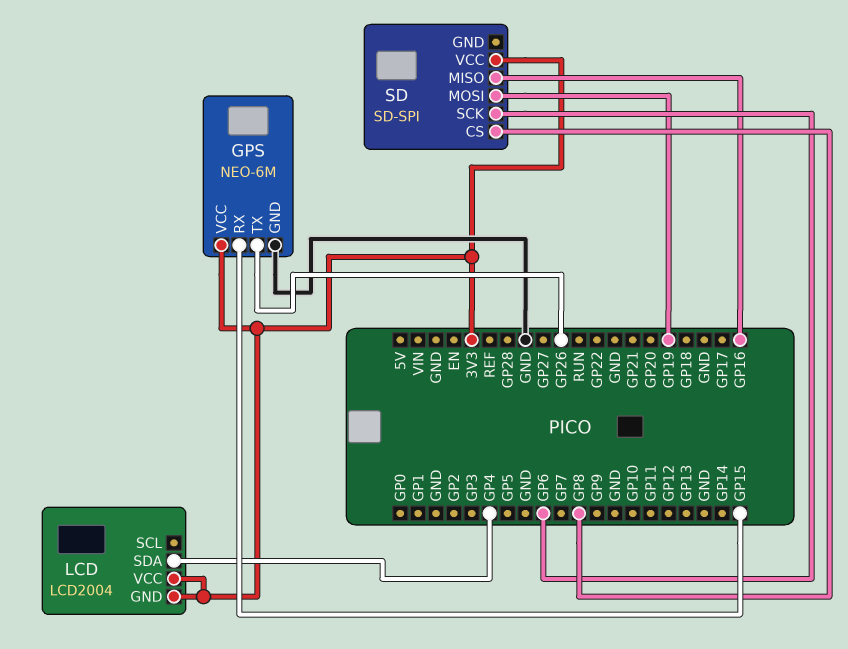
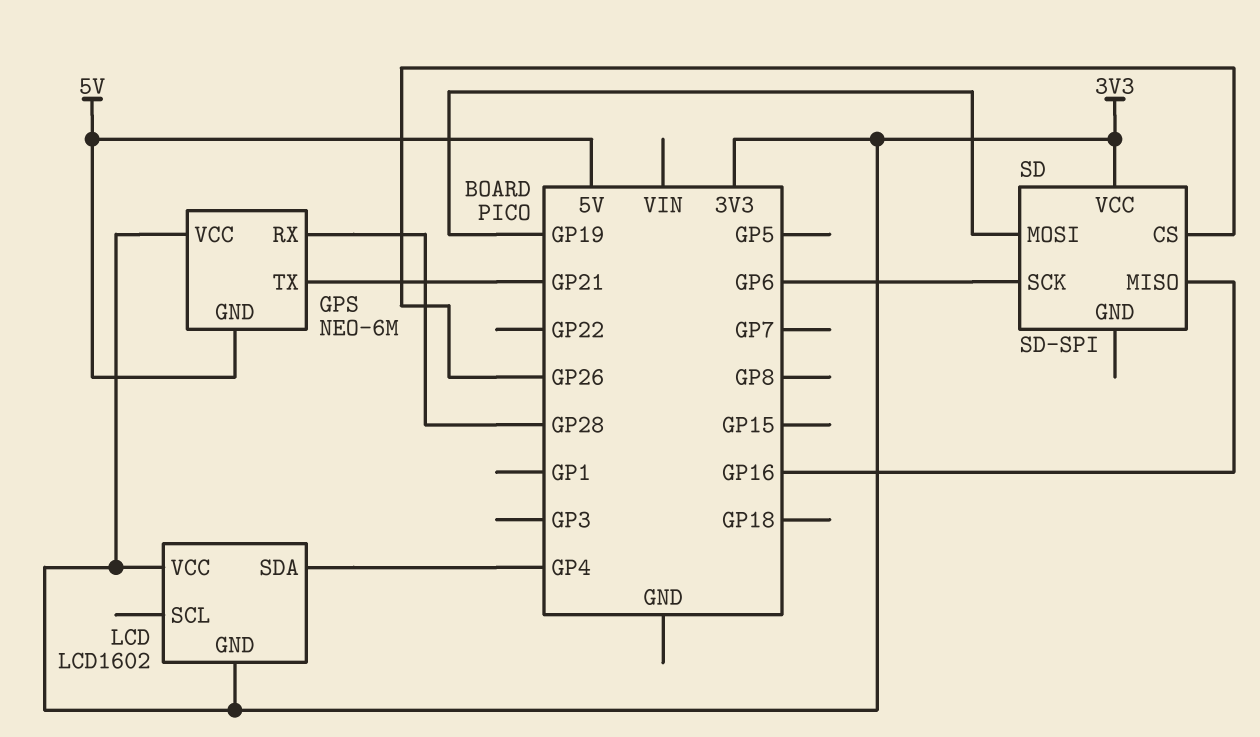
GPS pin GND: GND -> 5V
GPS pin RX: GP15 -> GP28
GPS pin TX: GP26 -> GP21
LCD: LCD2004 -> LCD1602
SD pin CS: GP8 -> GP26

